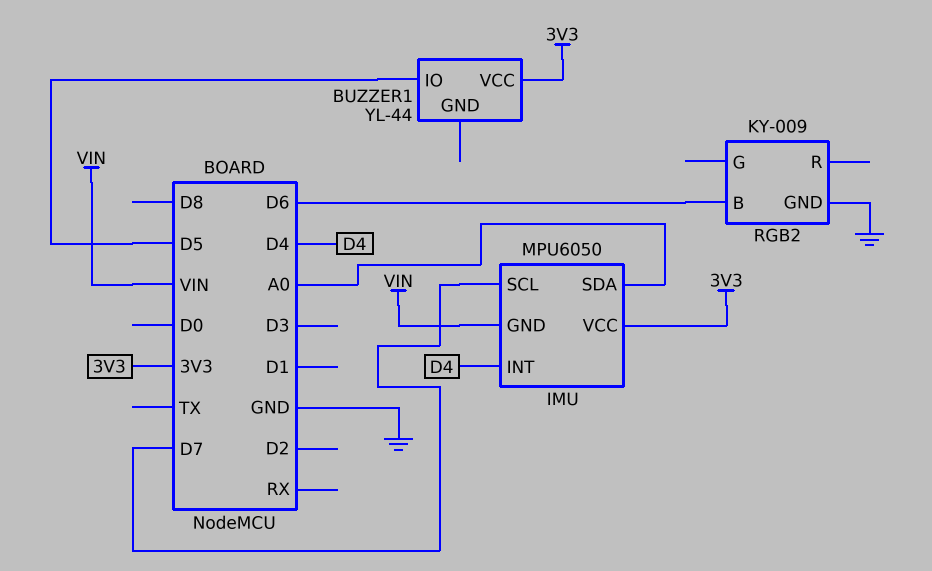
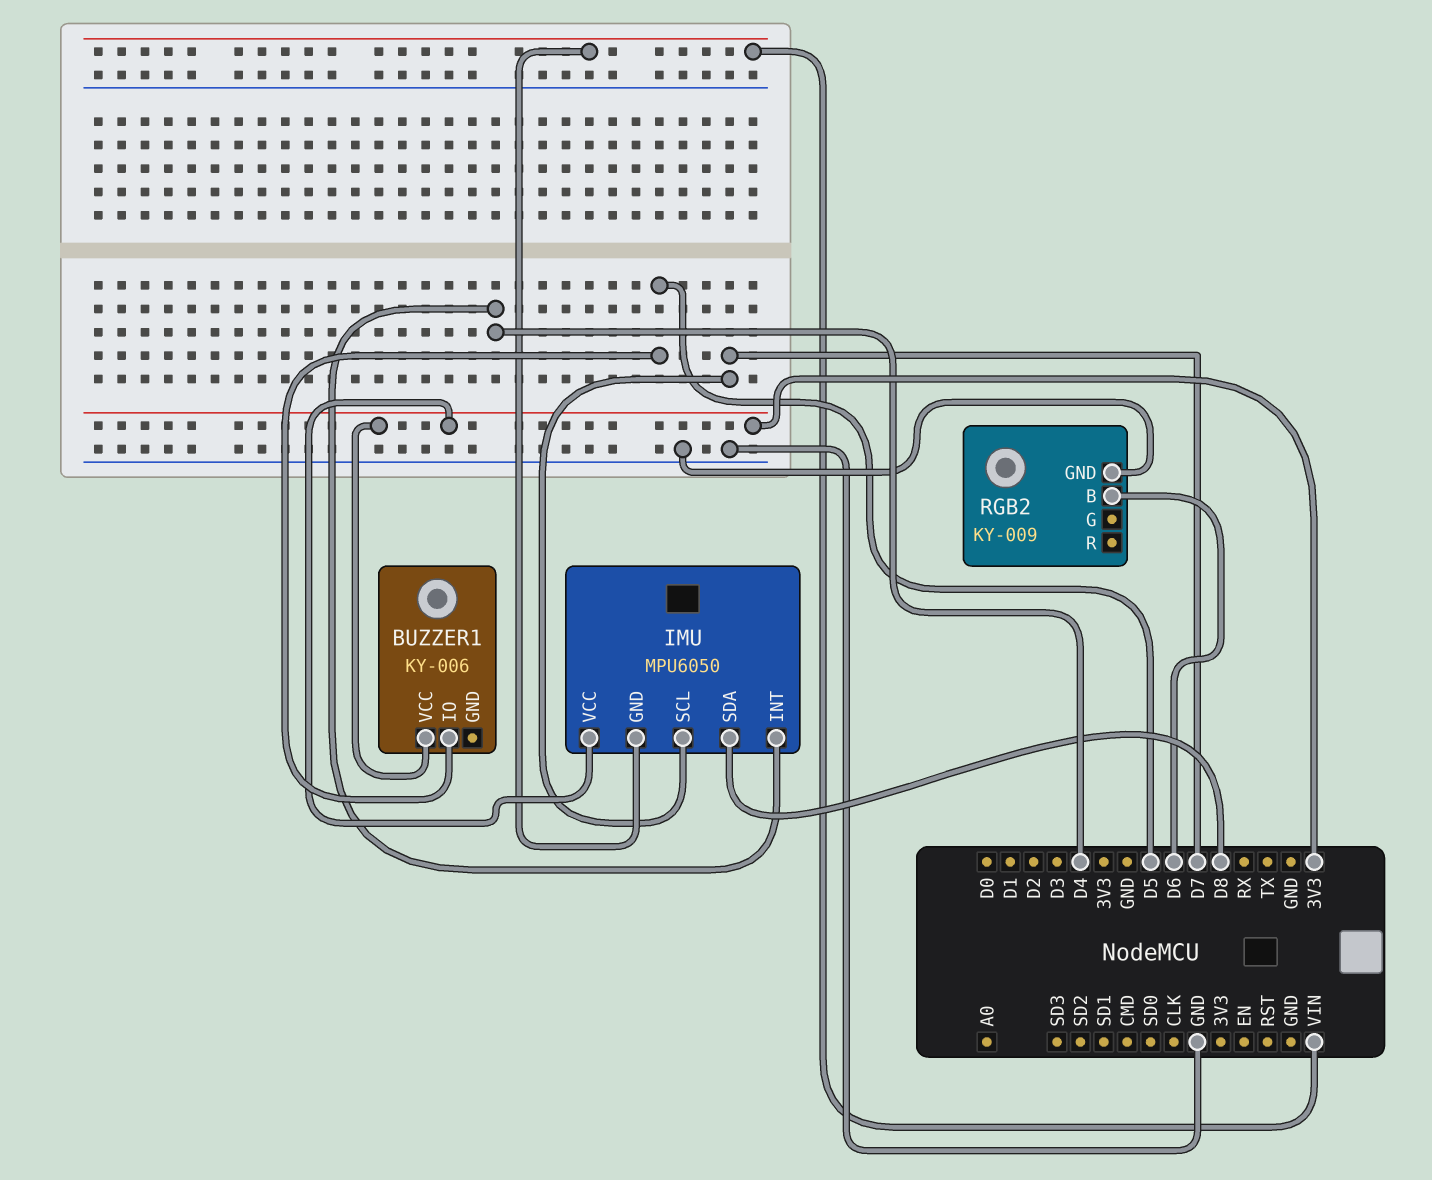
BUZZER1: YL-44 -> KY-006
IMU pin SDA: A0 -> D8

